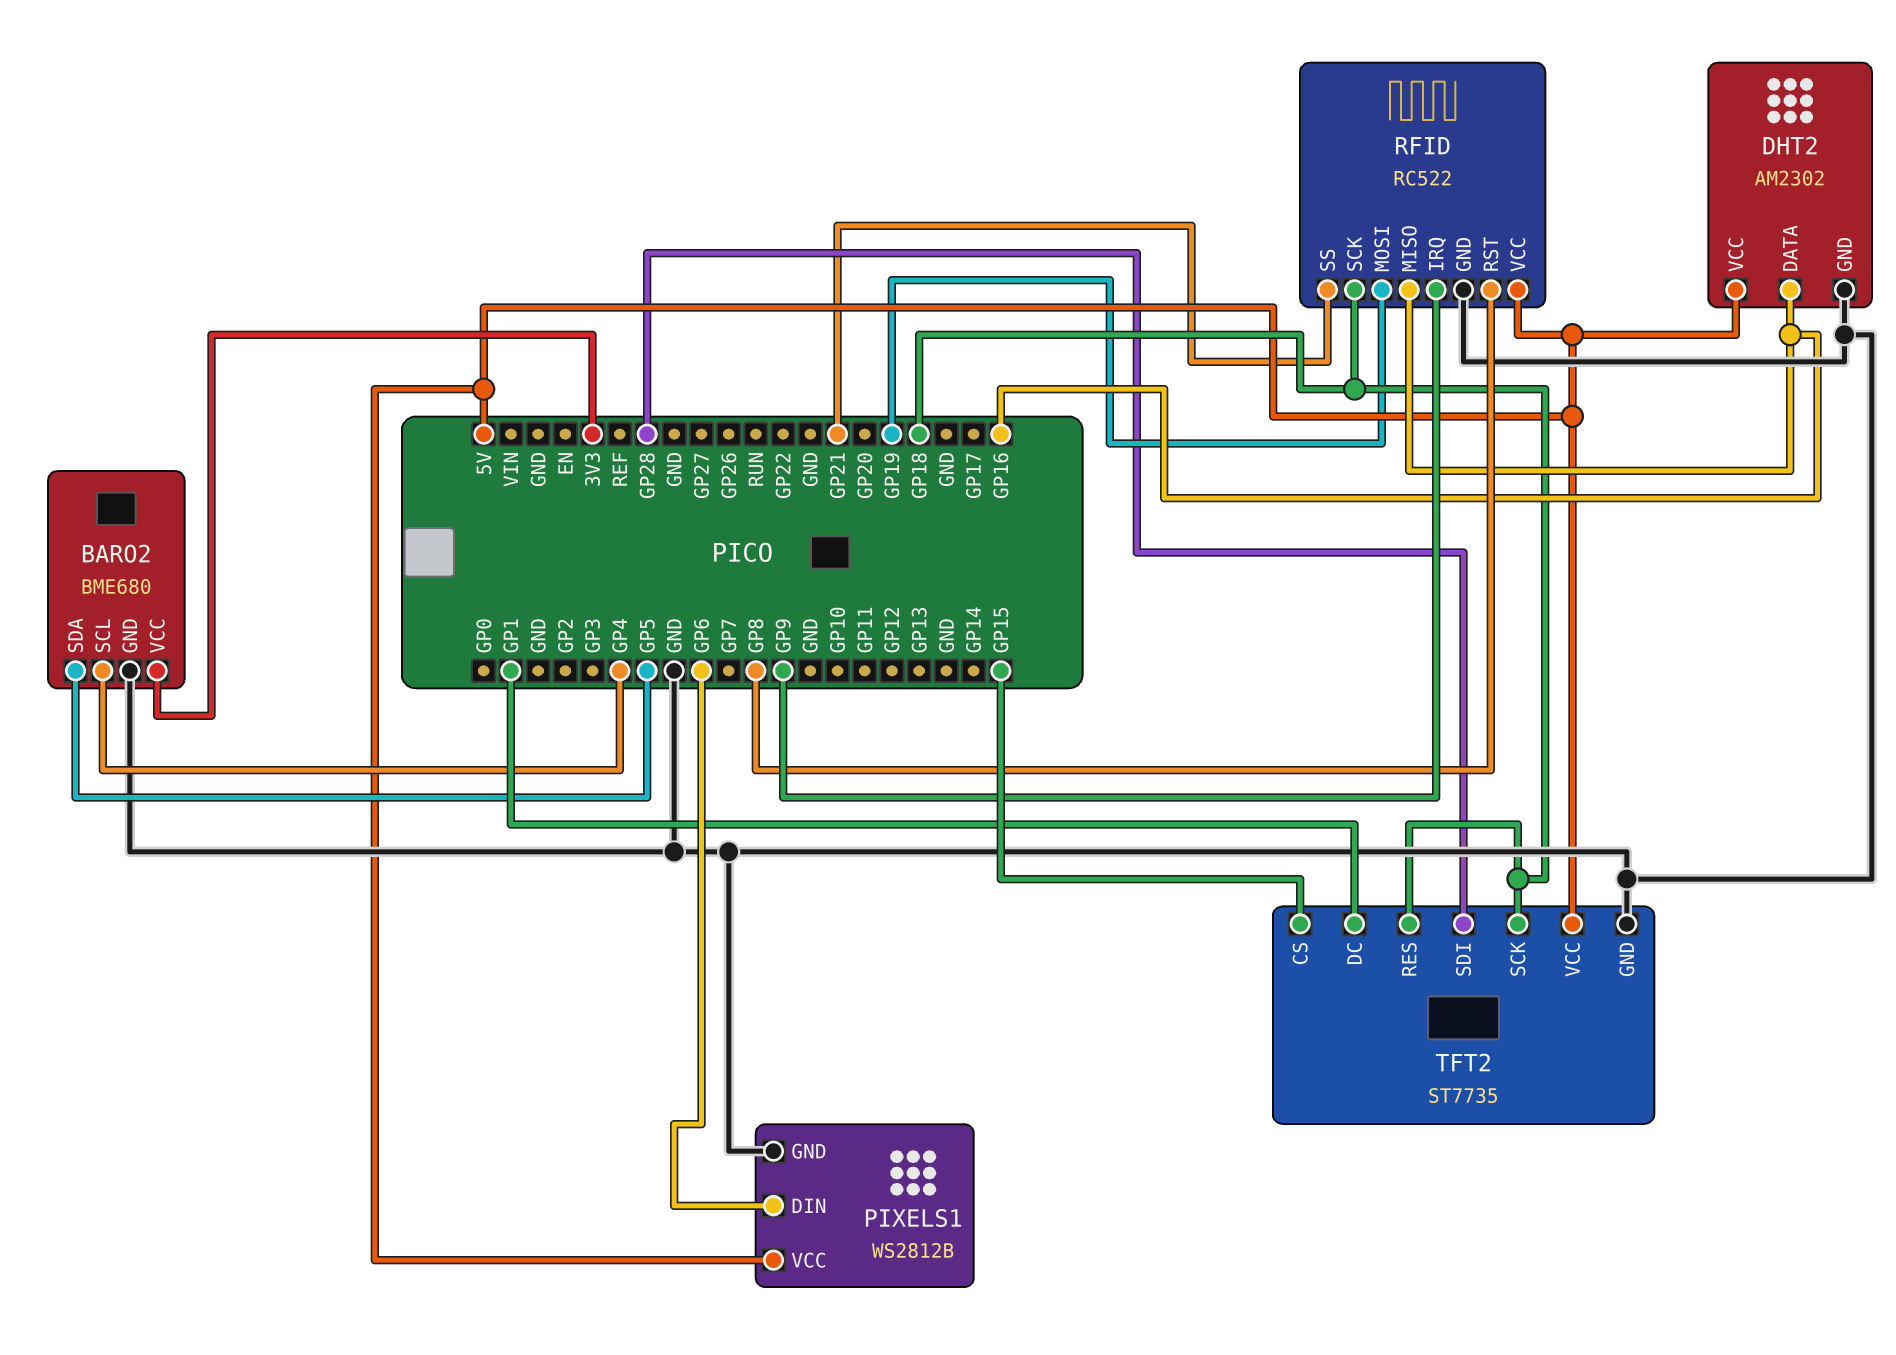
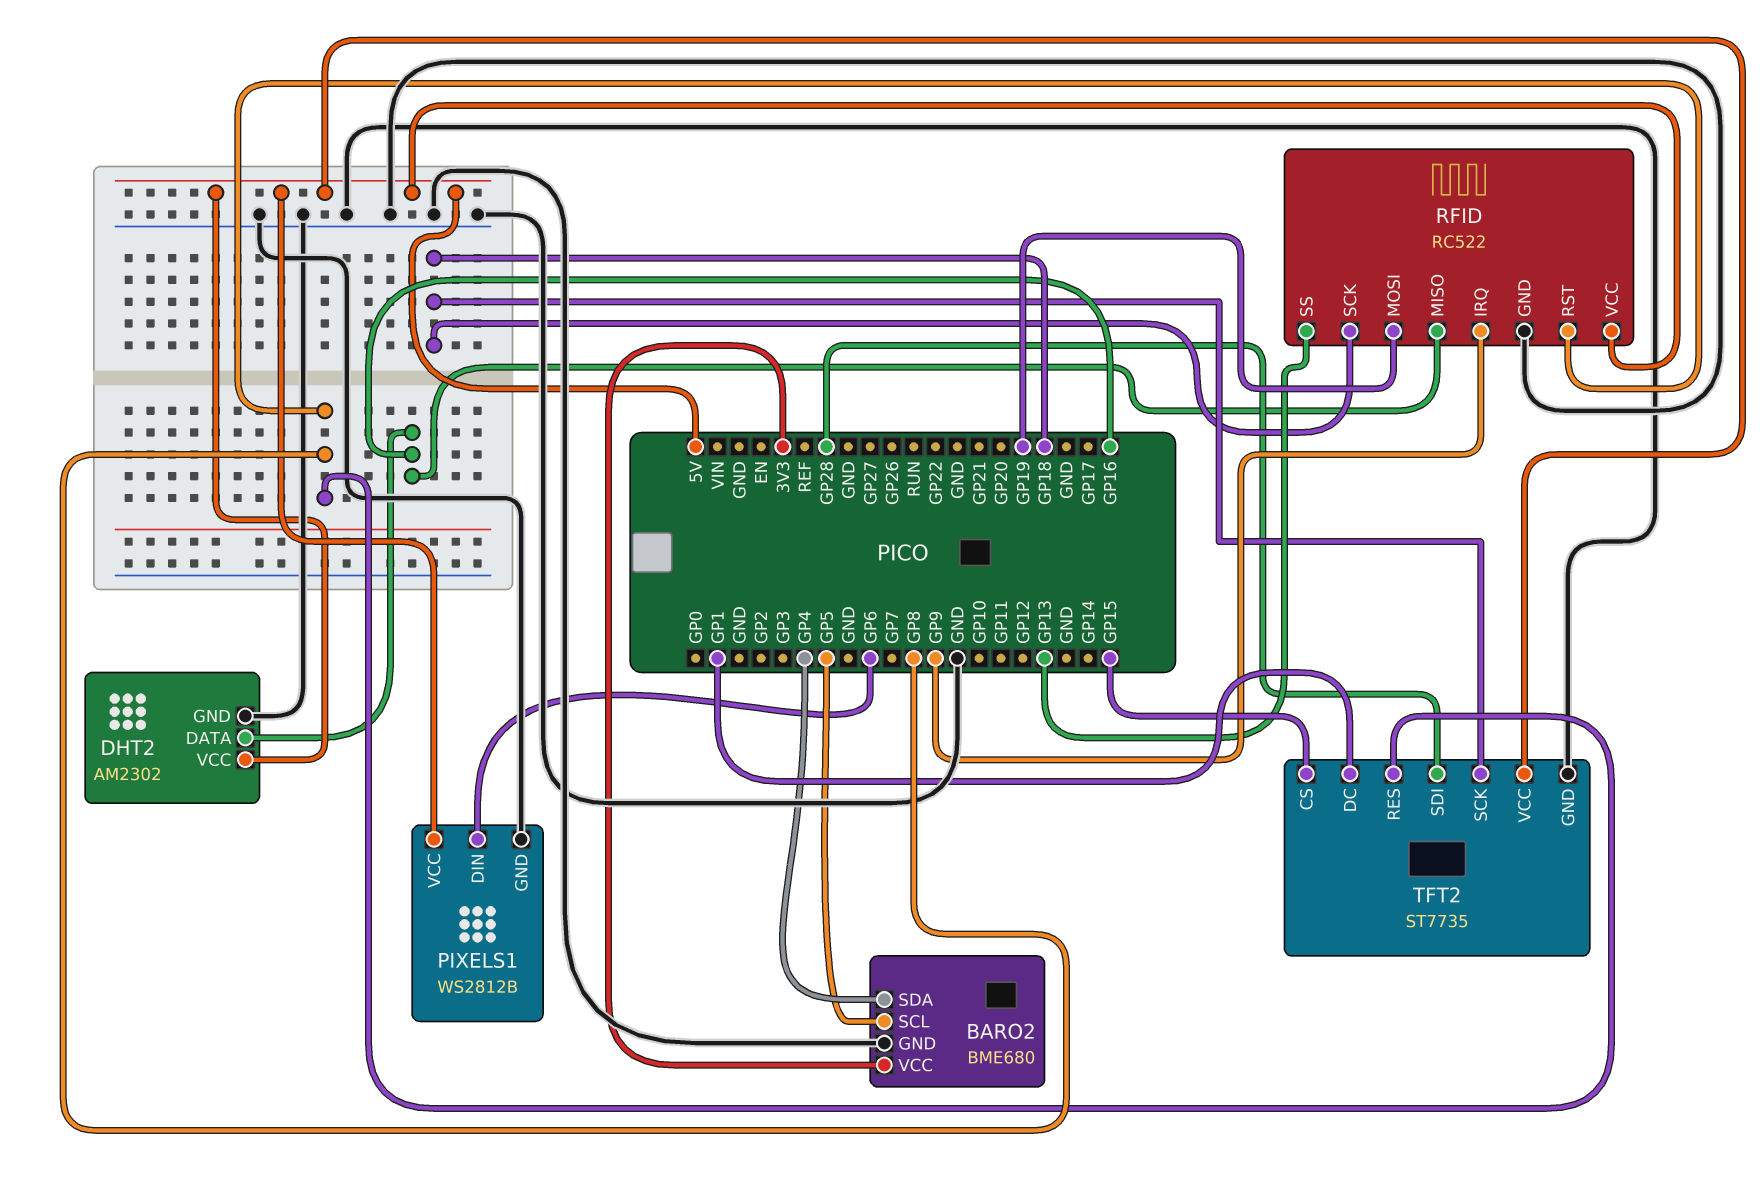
BARO2 pin SCL: GP4 -> GP5
BARO2 pin SDA: GP5 -> GP4
RFID pin SS: GP21 -> GP13
TFT2 pin RES: GP18 -> GP8

